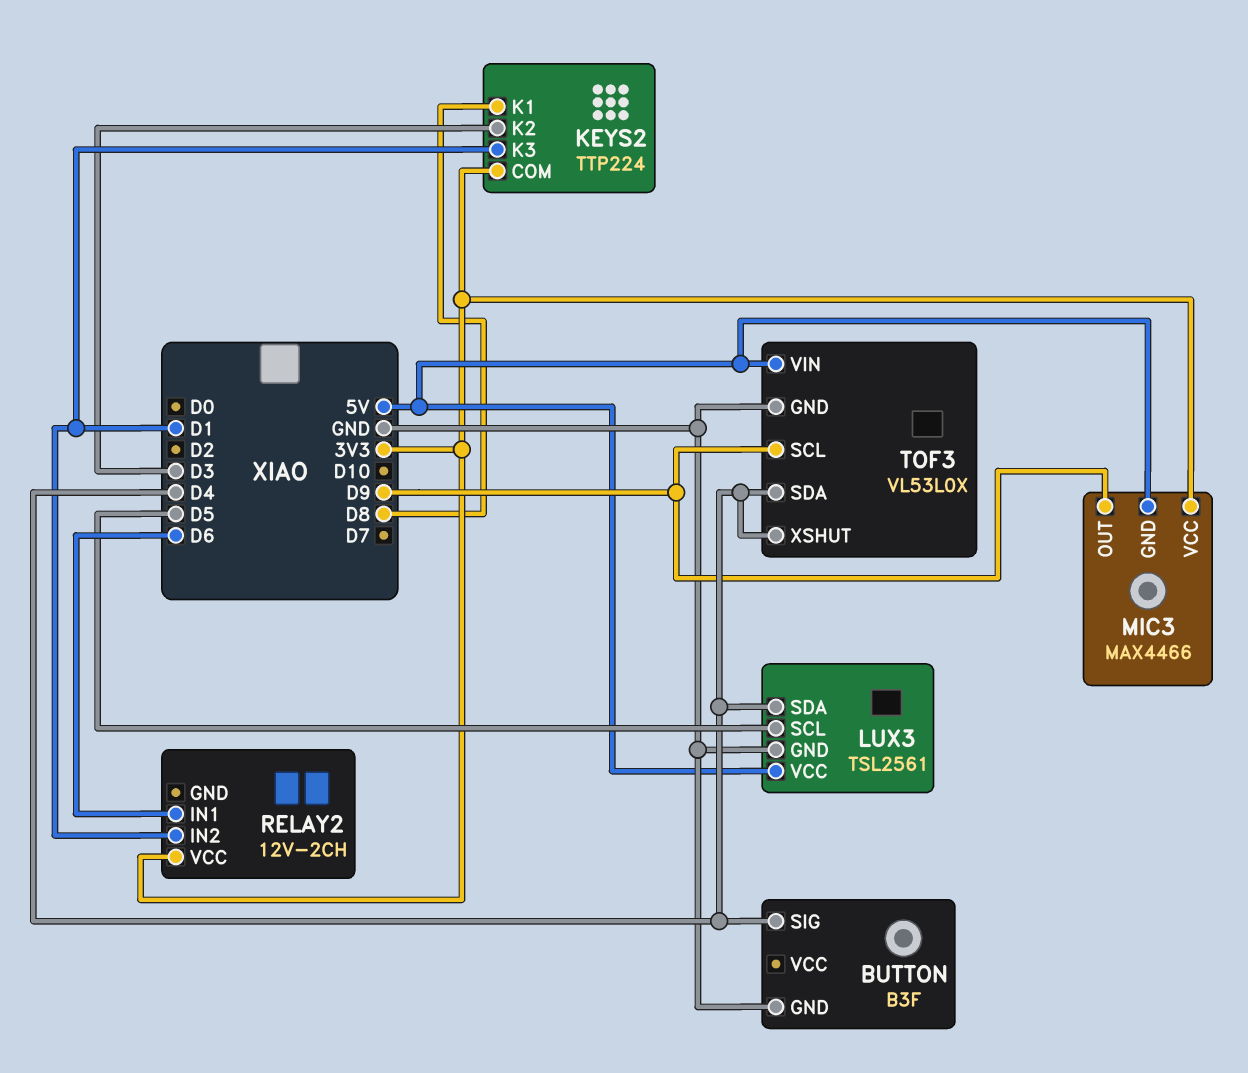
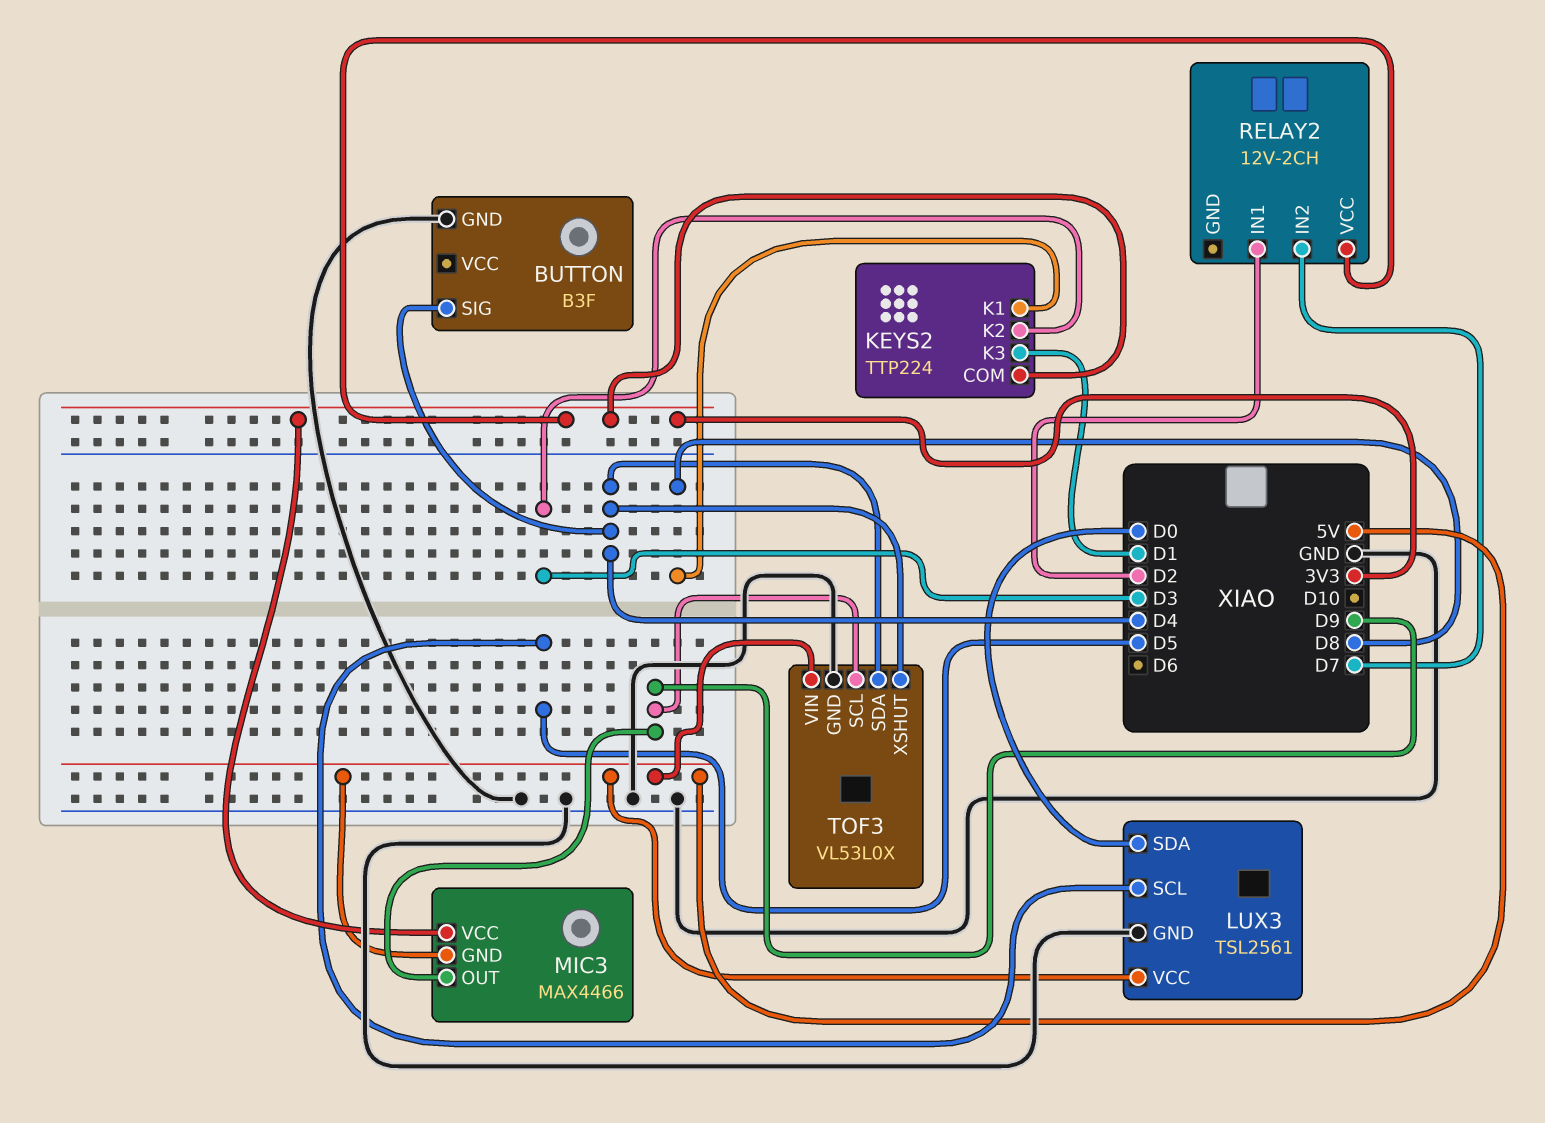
LUX3 pin SDA: D4 -> D0
RELAY2 pin IN1: D6 -> D2
RELAY2 pin IN2: D1 -> D7

